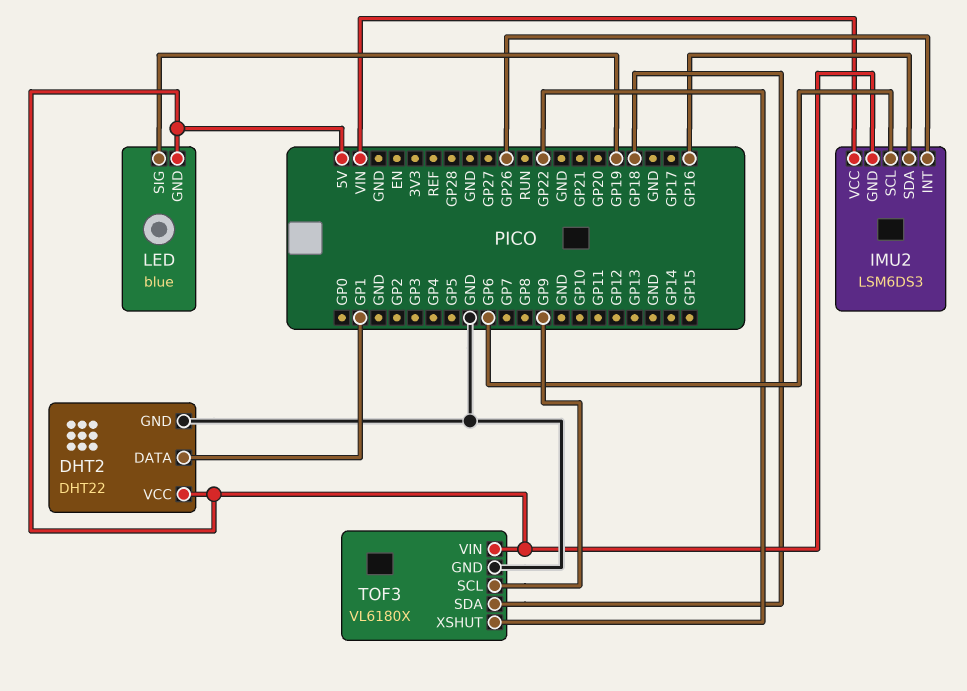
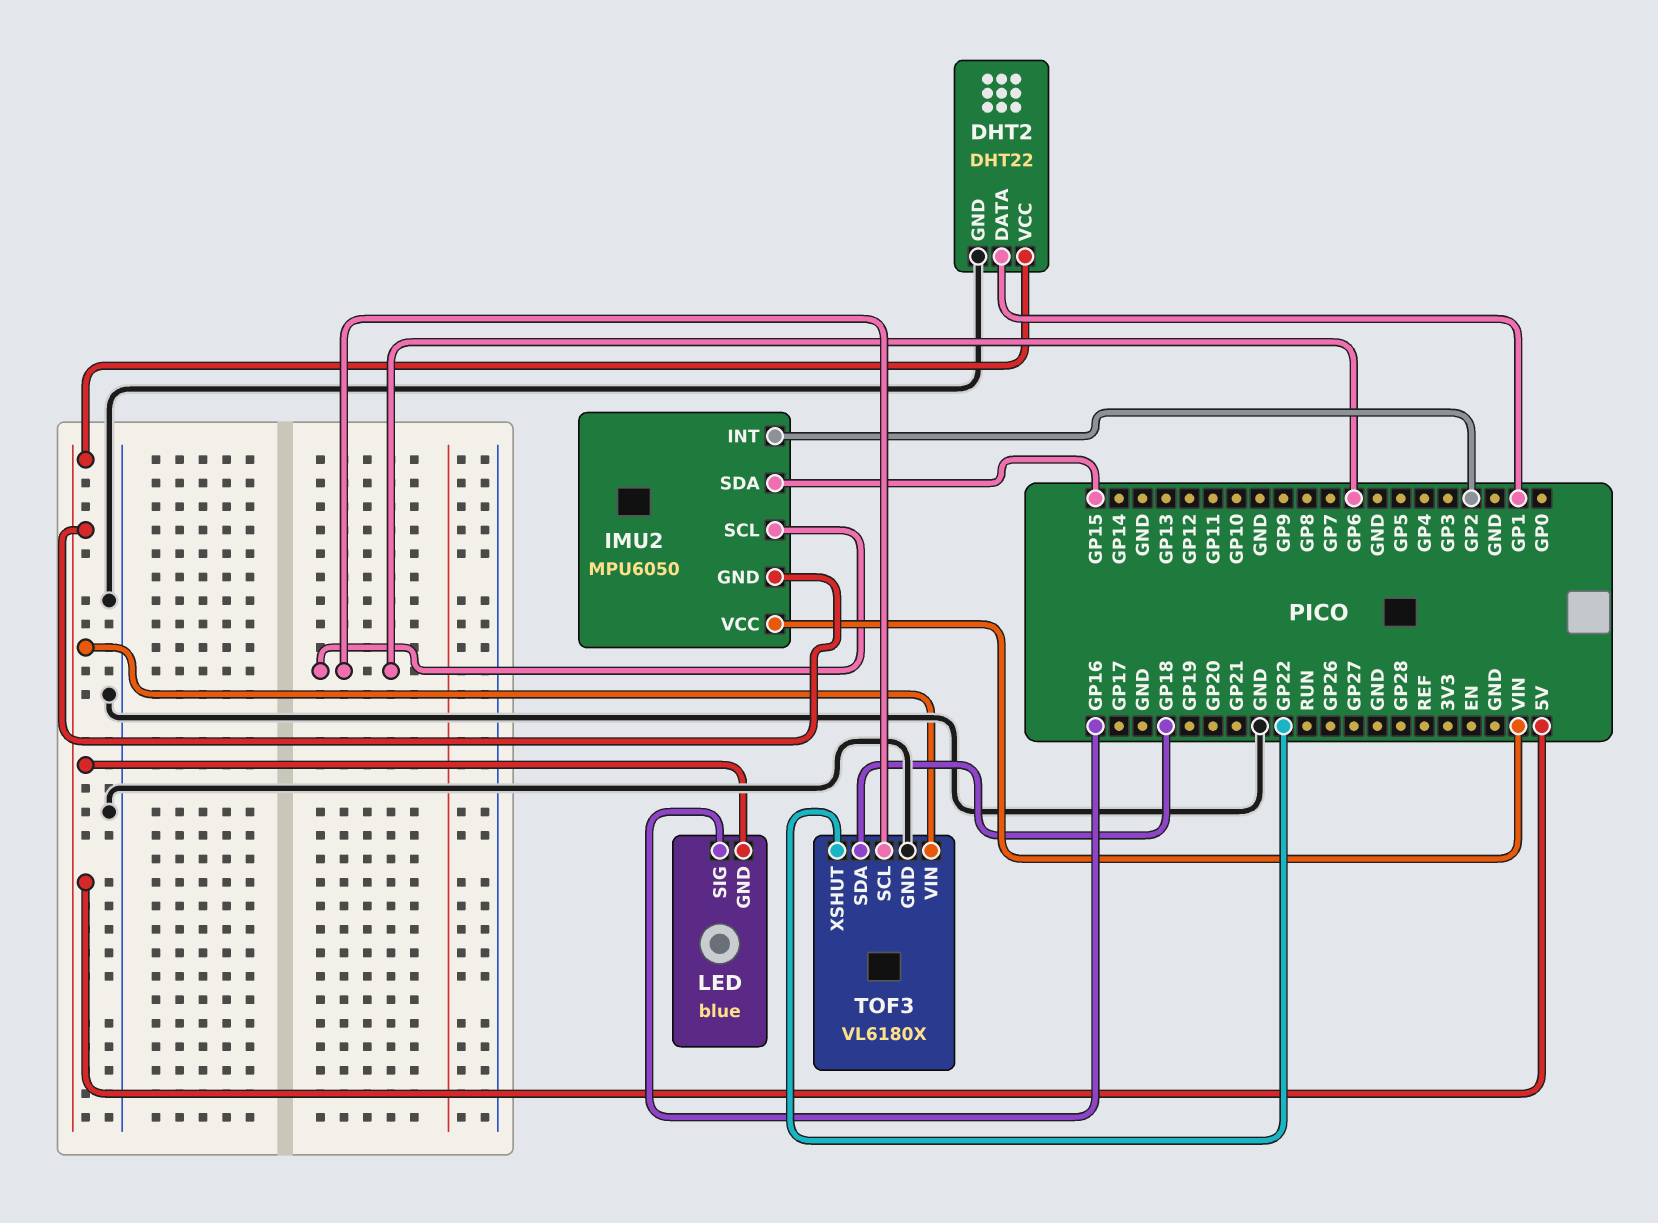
IMU2: LSM6DS3 -> MPU6050
IMU2 pin INT: GP26 -> GP2
IMU2 pin SDA: GP16 -> GP15
LED pin SIG: GP19 -> GP16
TOF3 pin SCL: GP9 -> GP6

